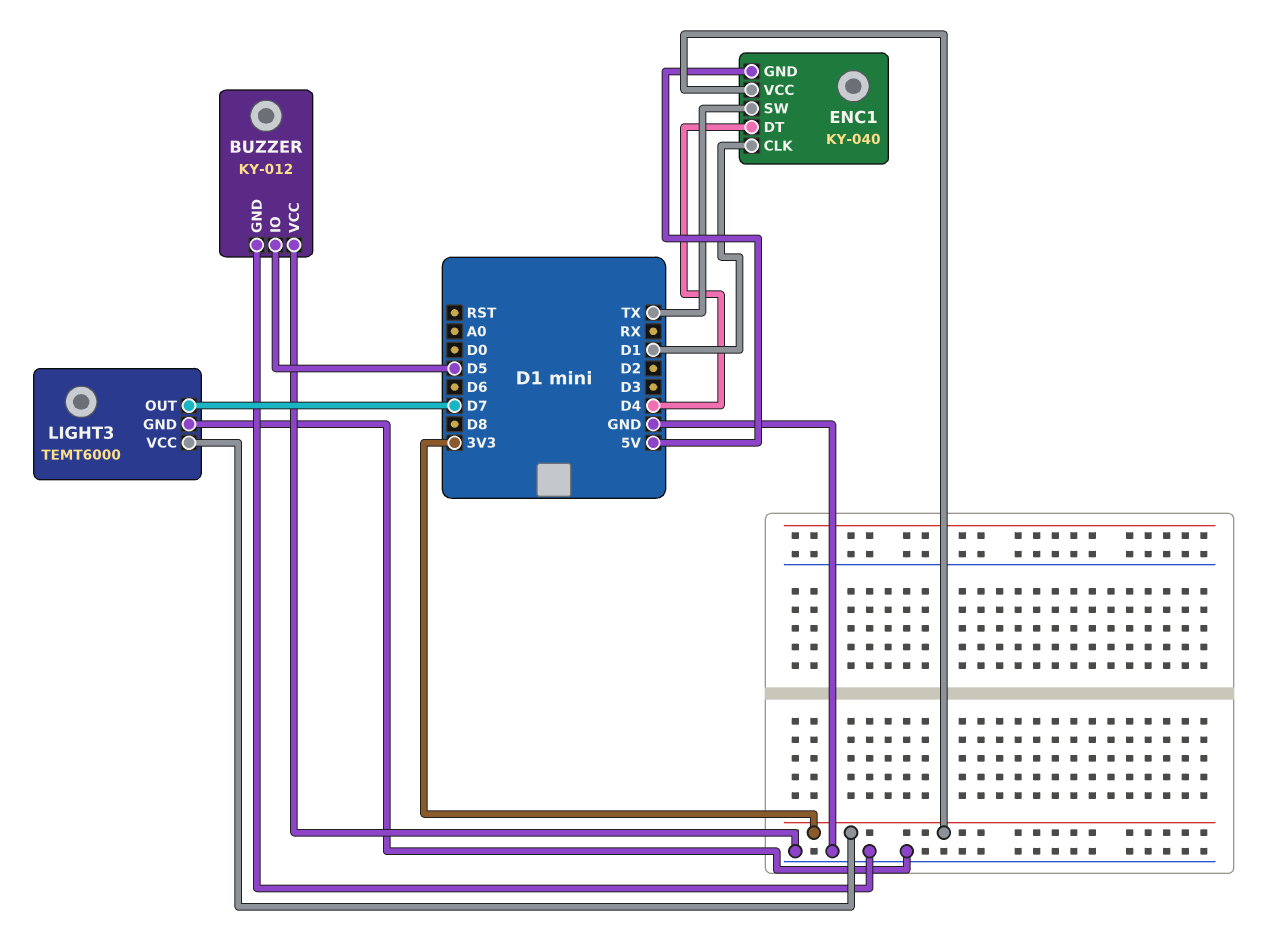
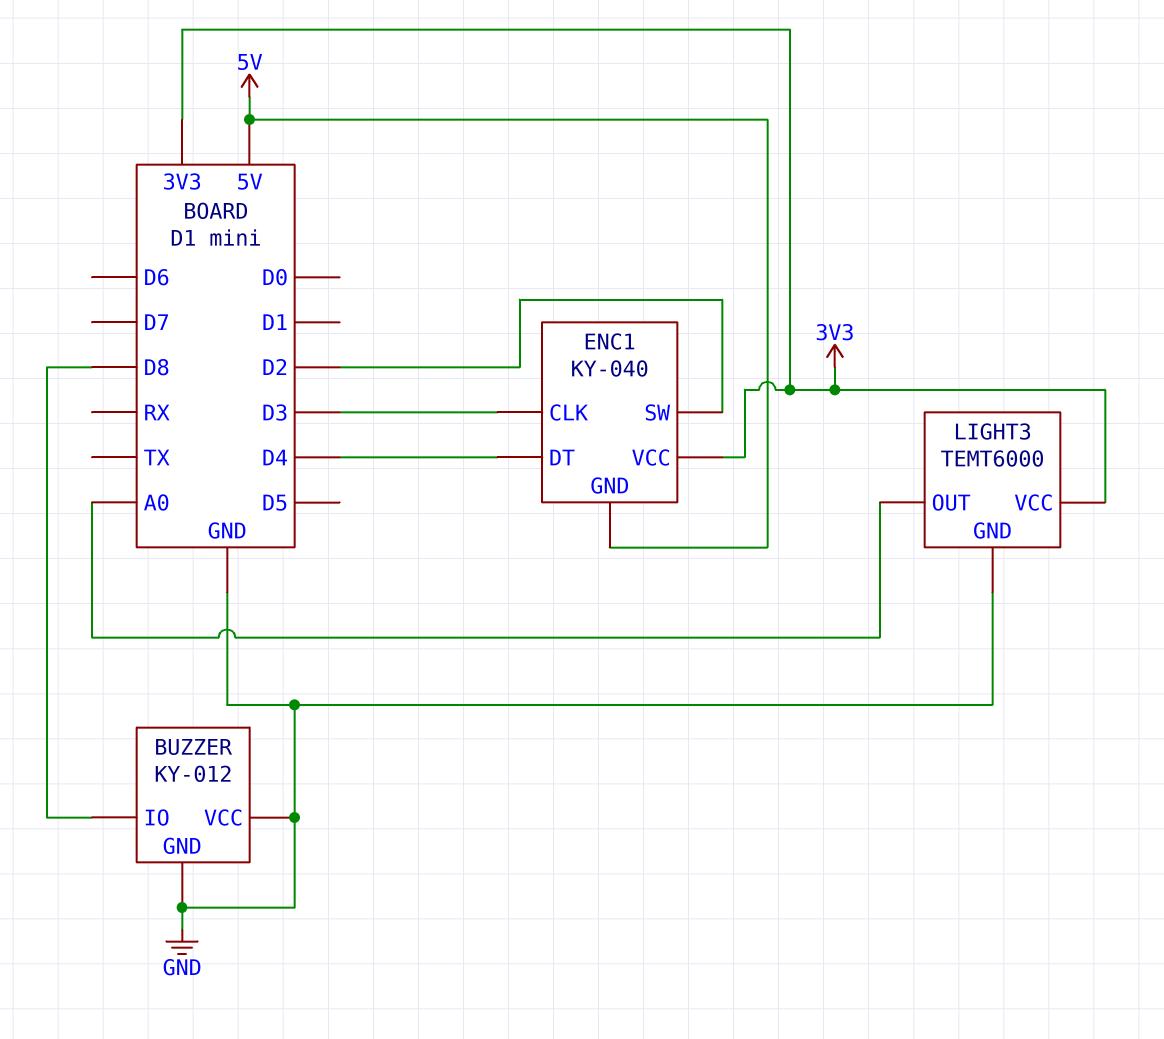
BUZZER pin IO: D5 -> D8
ENC1 pin CLK: D1 -> D3
ENC1 pin SW: TX -> D2
LIGHT3 pin OUT: D7 -> A0

